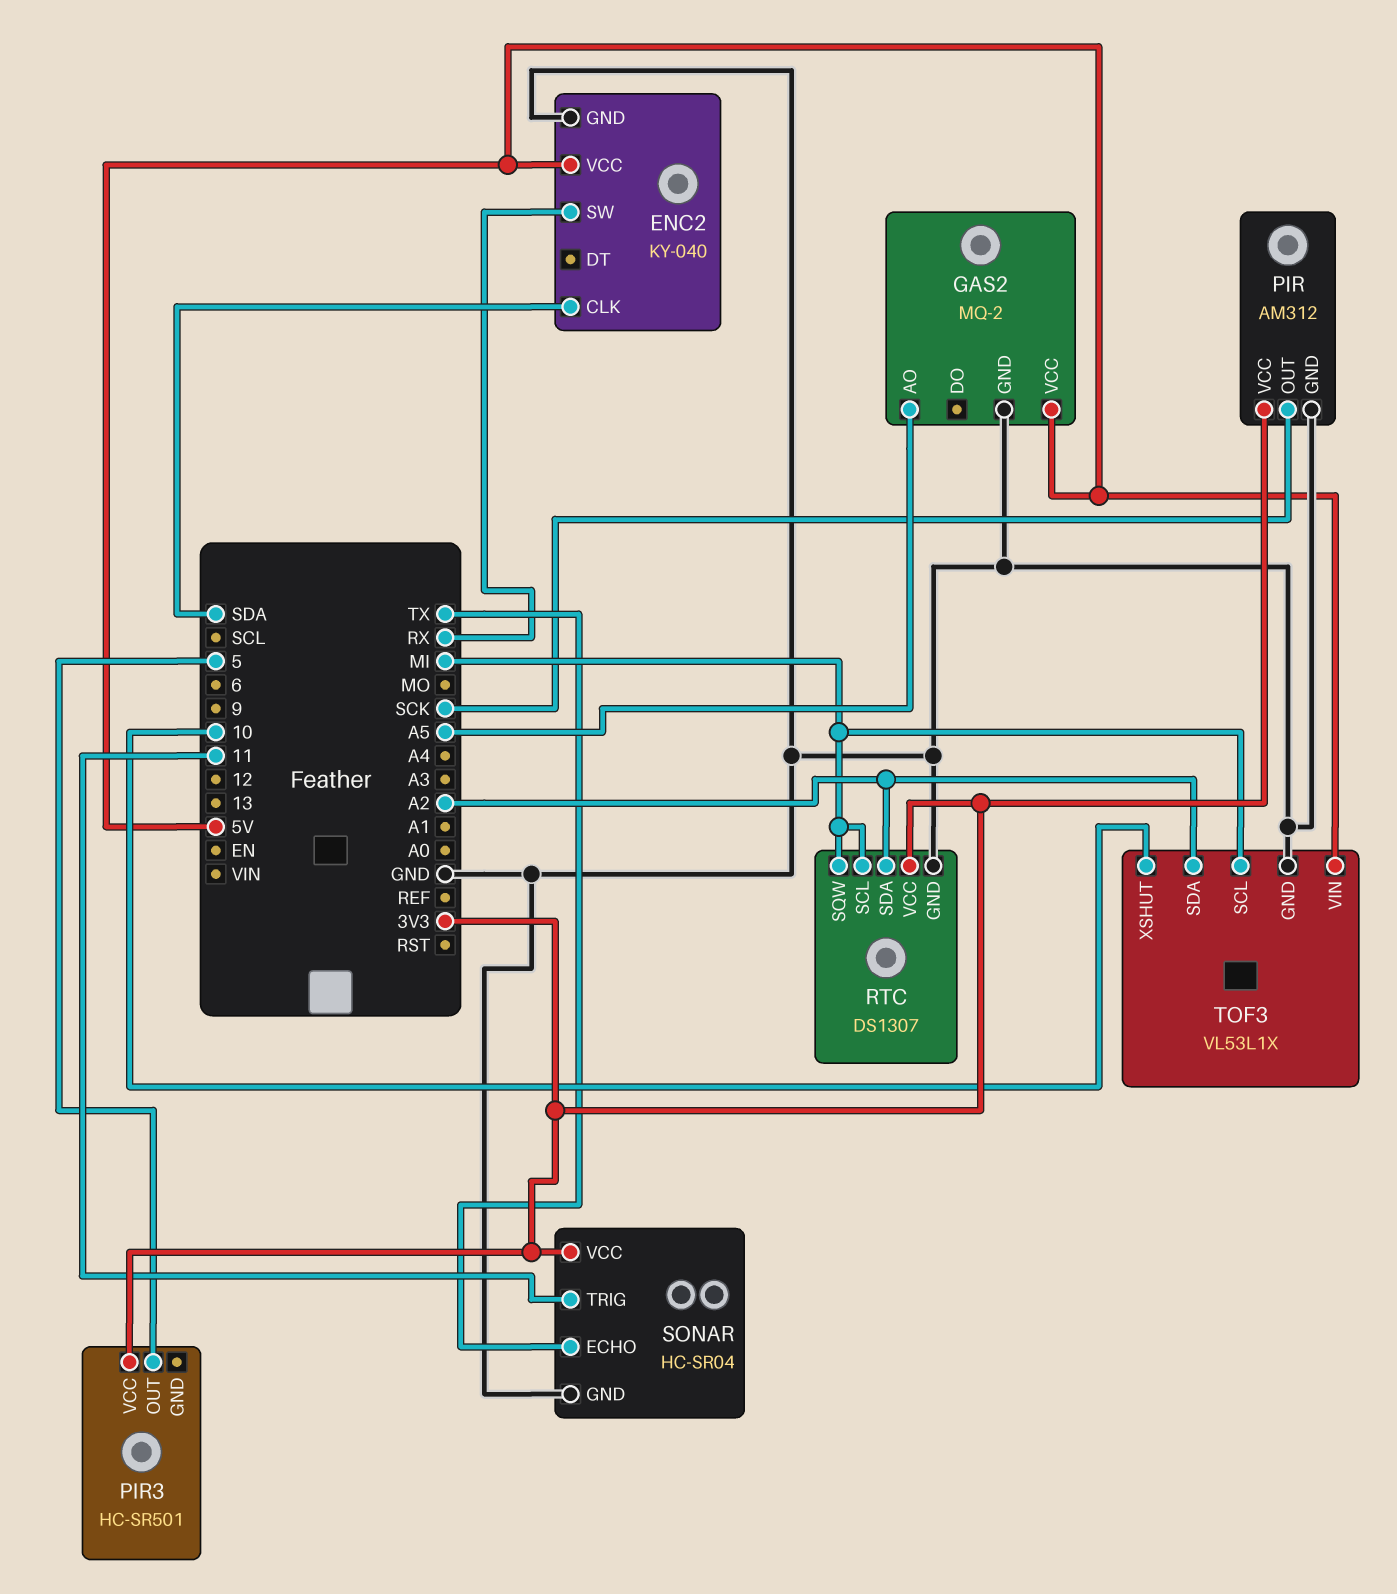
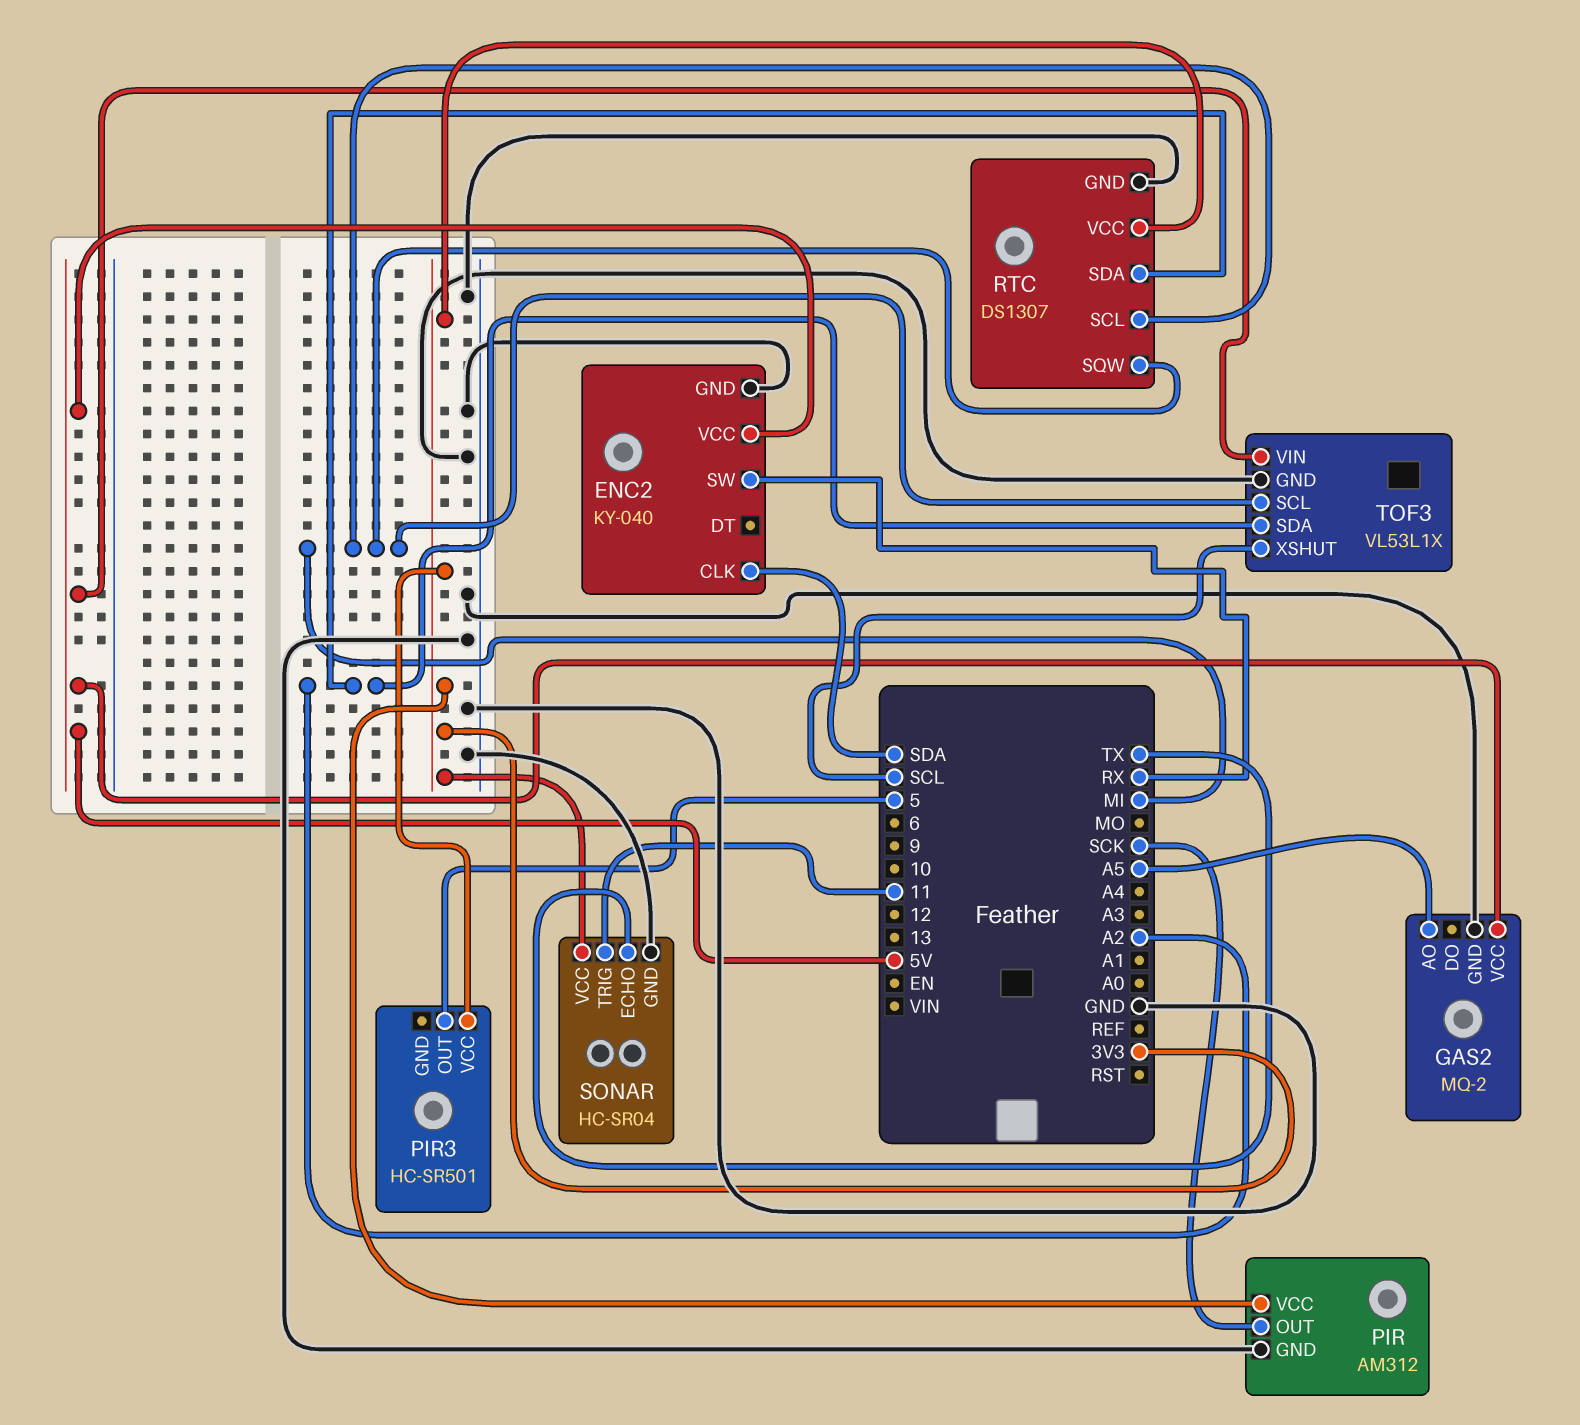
TOF3 pin XSHUT: 10 -> SCL

